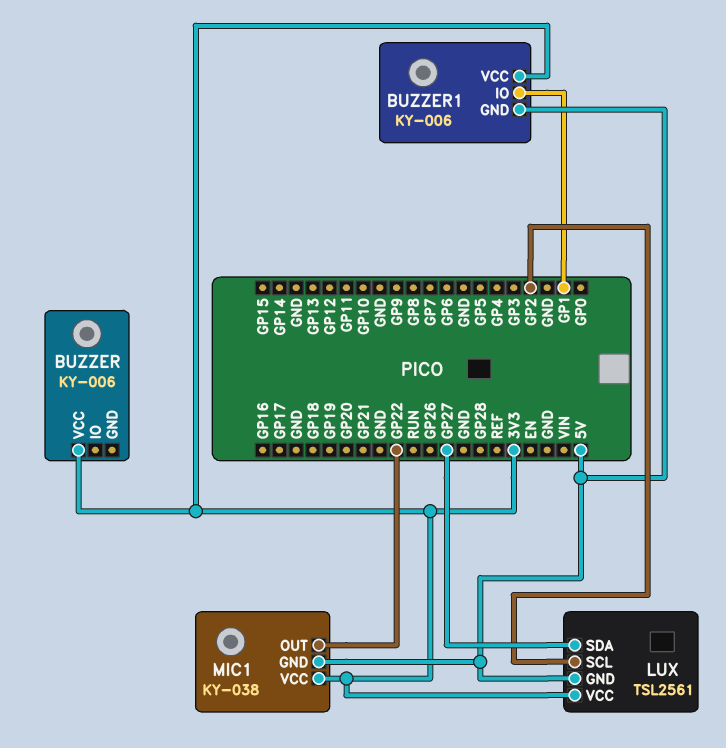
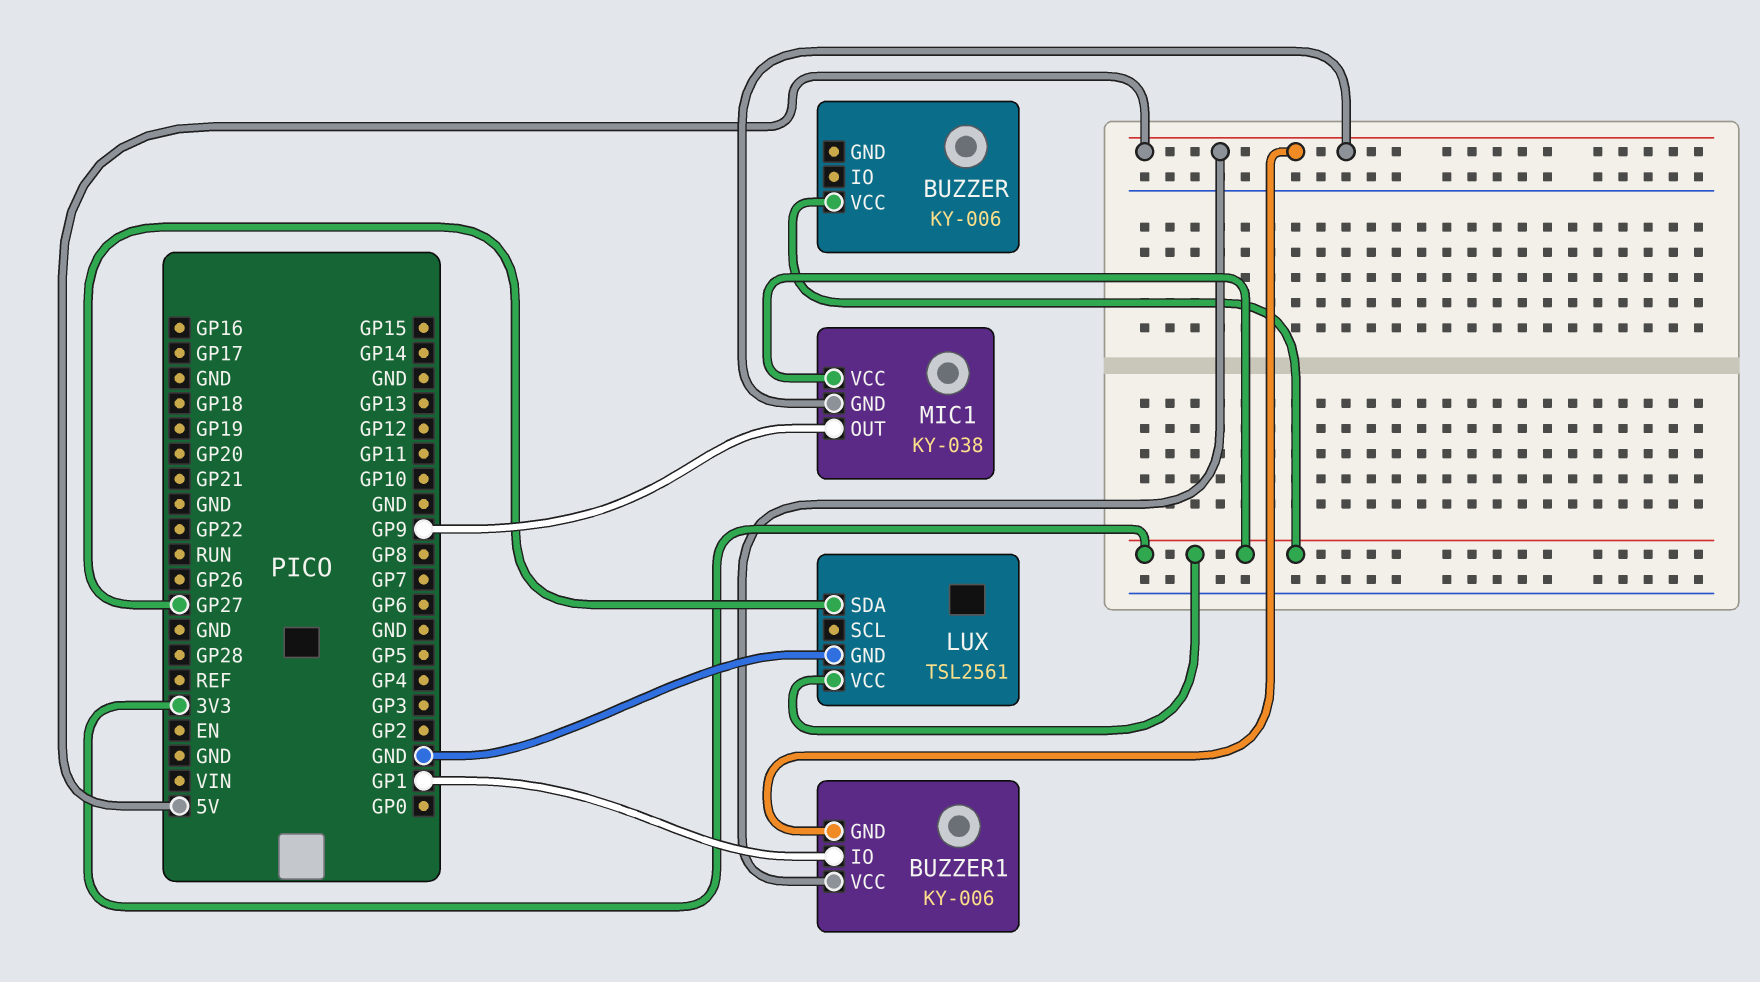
BUZZER1 pin VCC: 3V3 -> 5V
LUX pin GND: 5V -> GND
LUX pin SCL: GP2 -> none
MIC1 pin OUT: GP22 -> GP9

